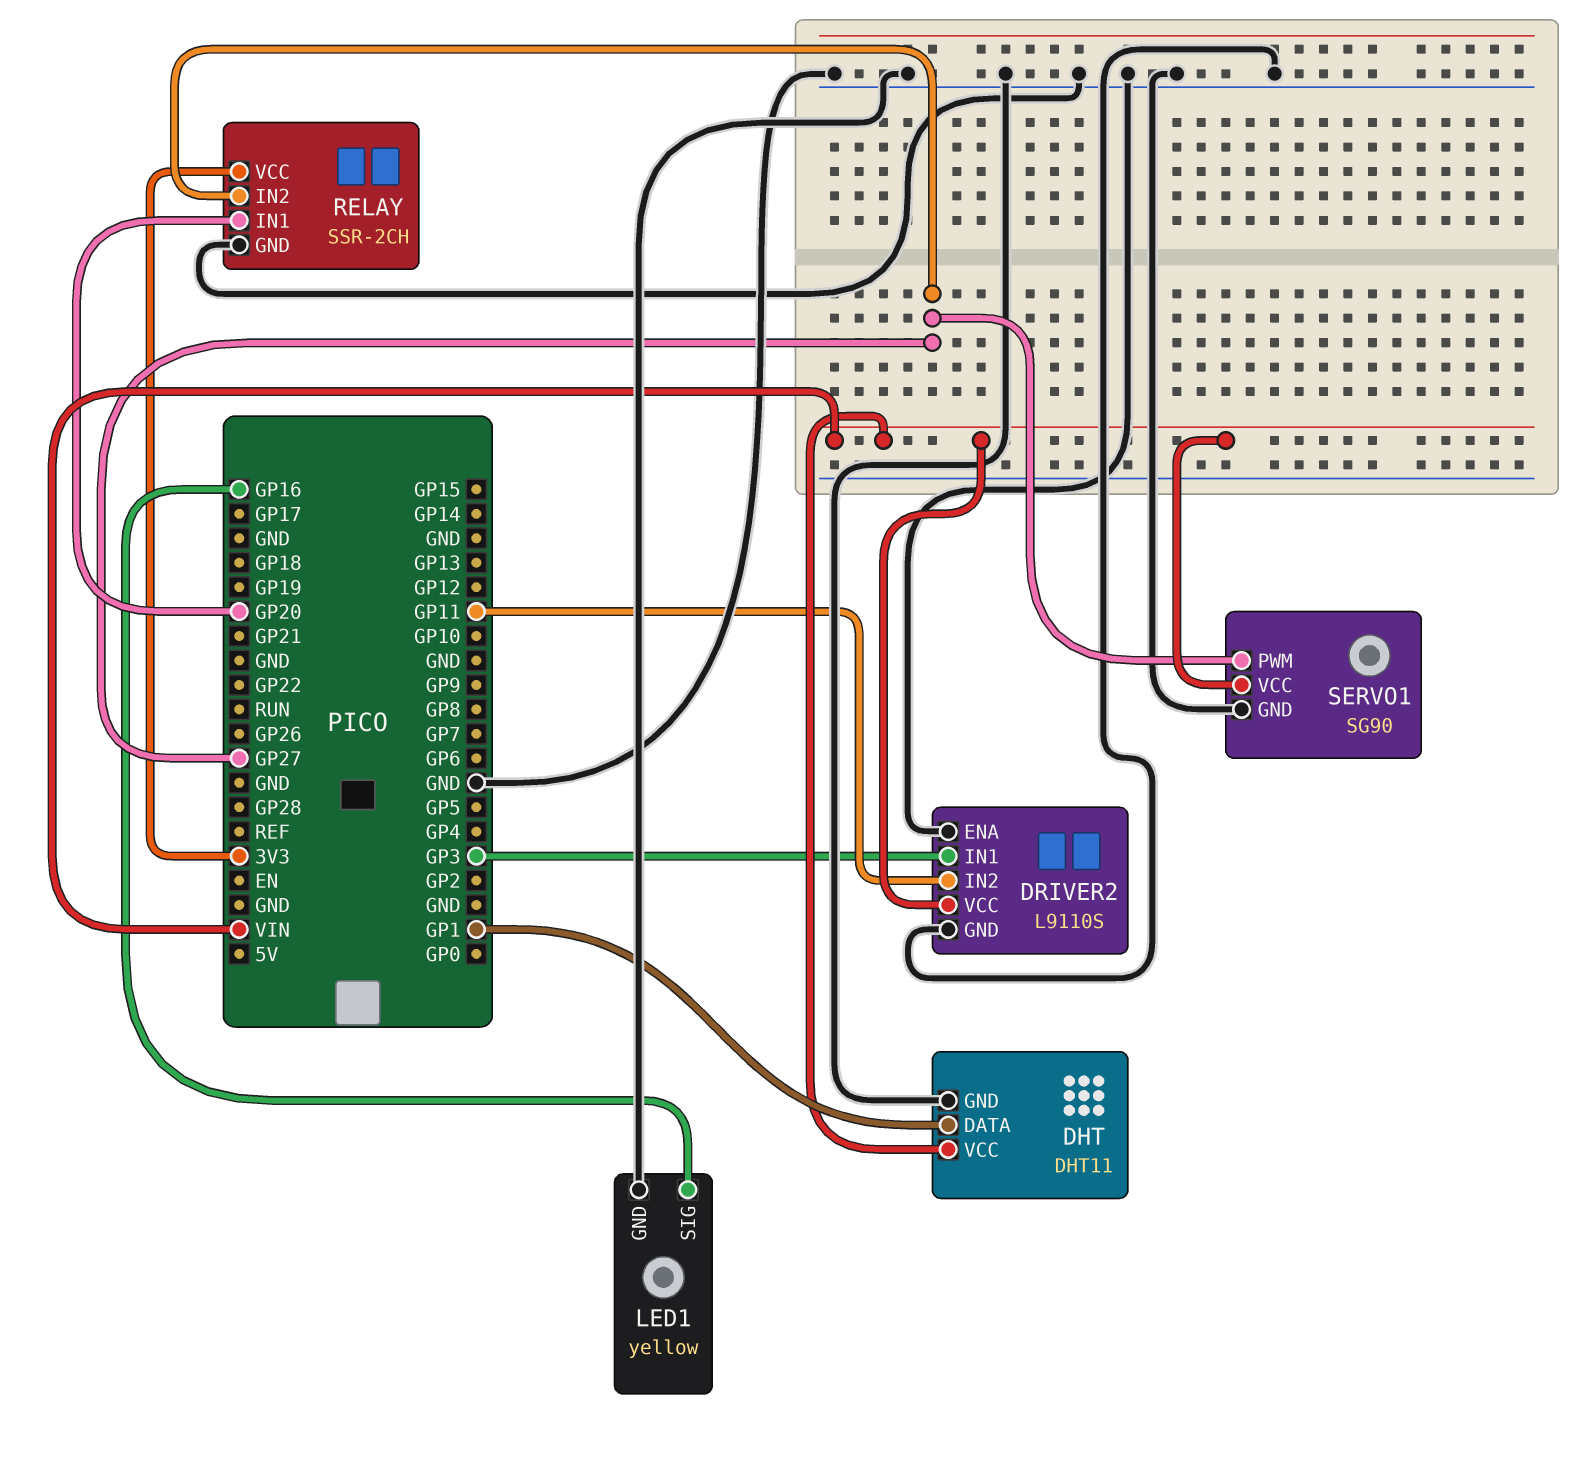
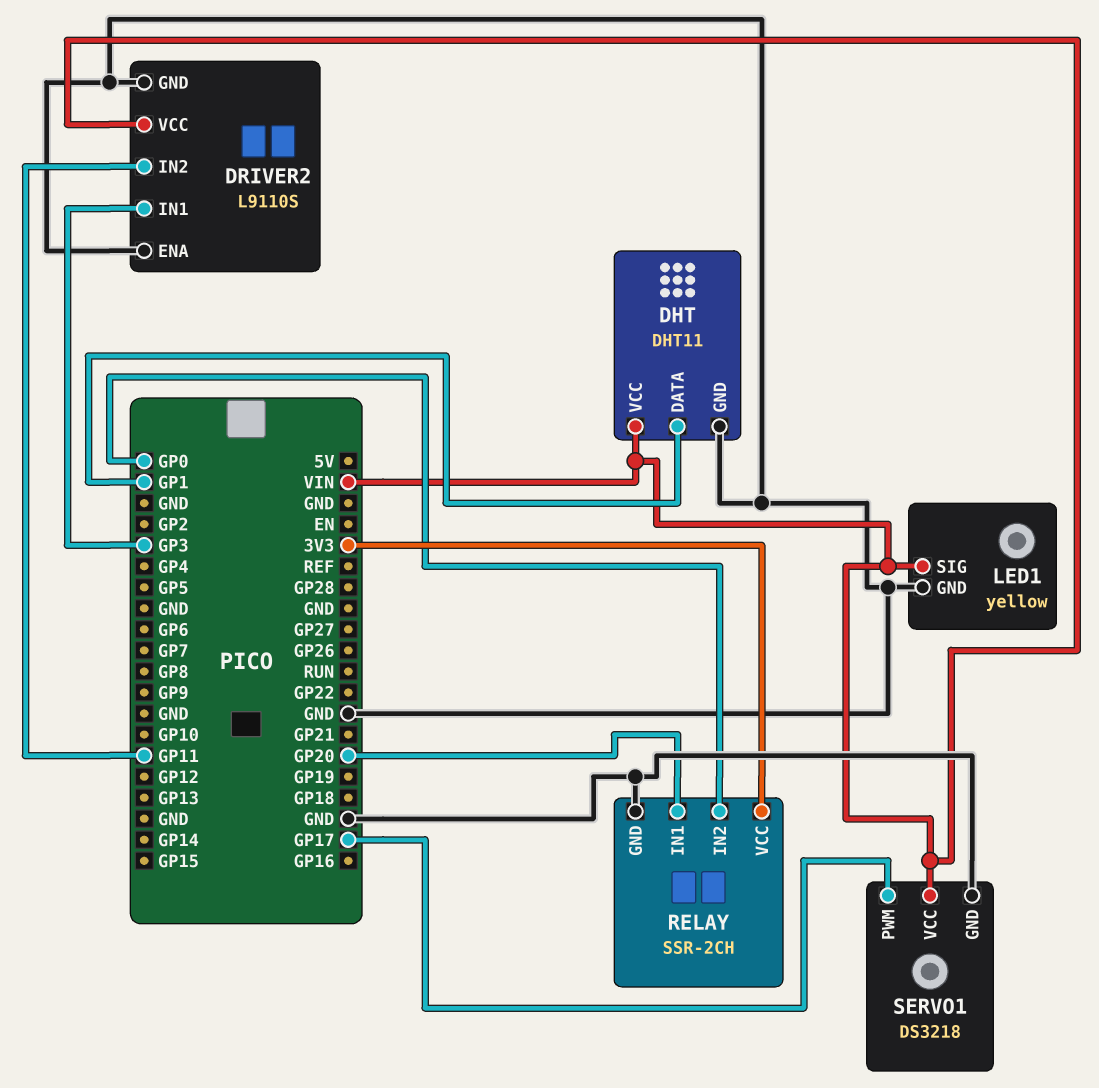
LED1 pin SIG: GP16 -> VIN
RELAY pin IN2: GP27 -> GP0
SERVO1: SG90 -> DS3218
SERVO1 pin PWM: GP27 -> GP17

